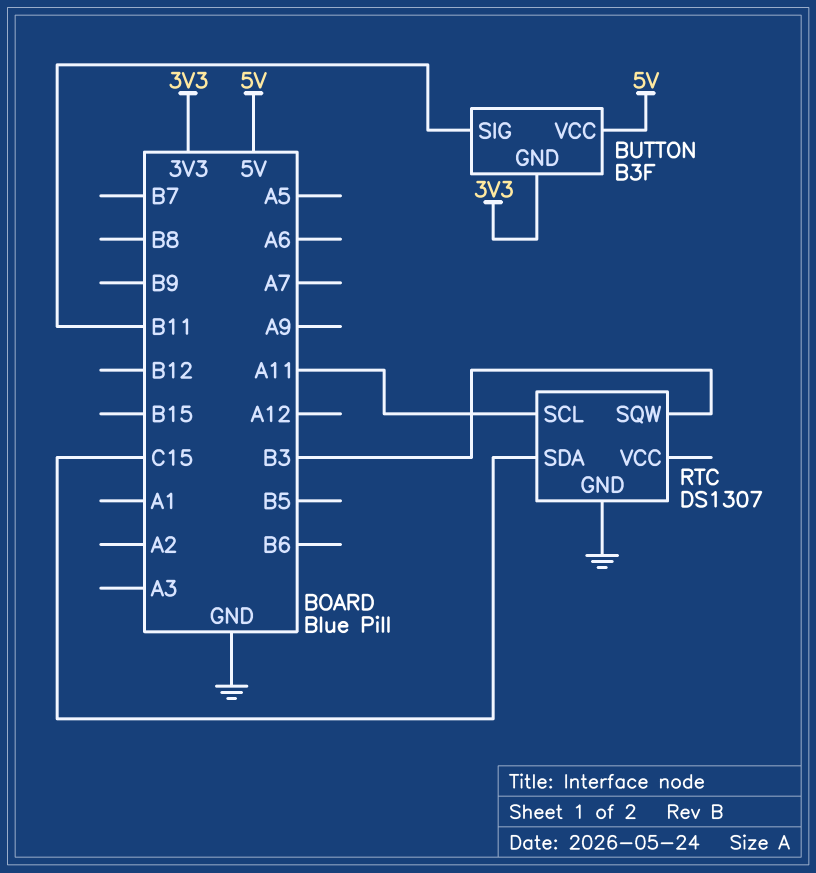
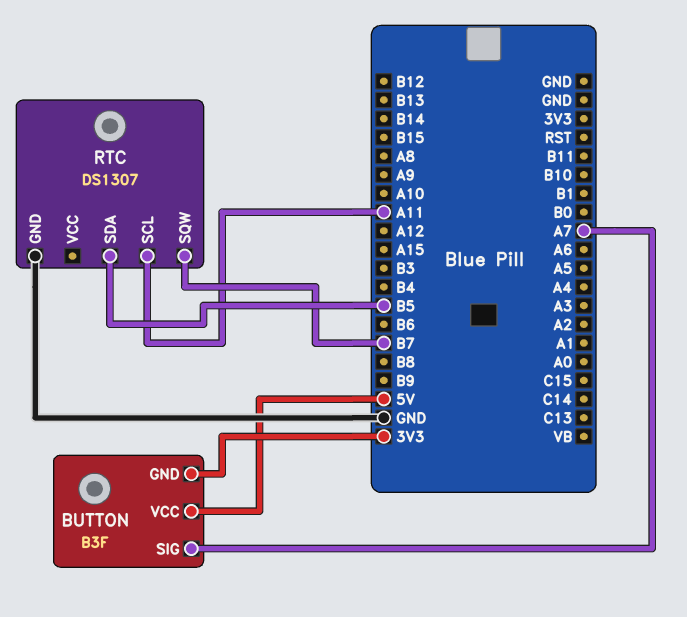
BUTTON pin SIG: B11 -> A7
RTC pin SDA: C15 -> B5
RTC pin SQW: B3 -> B7

